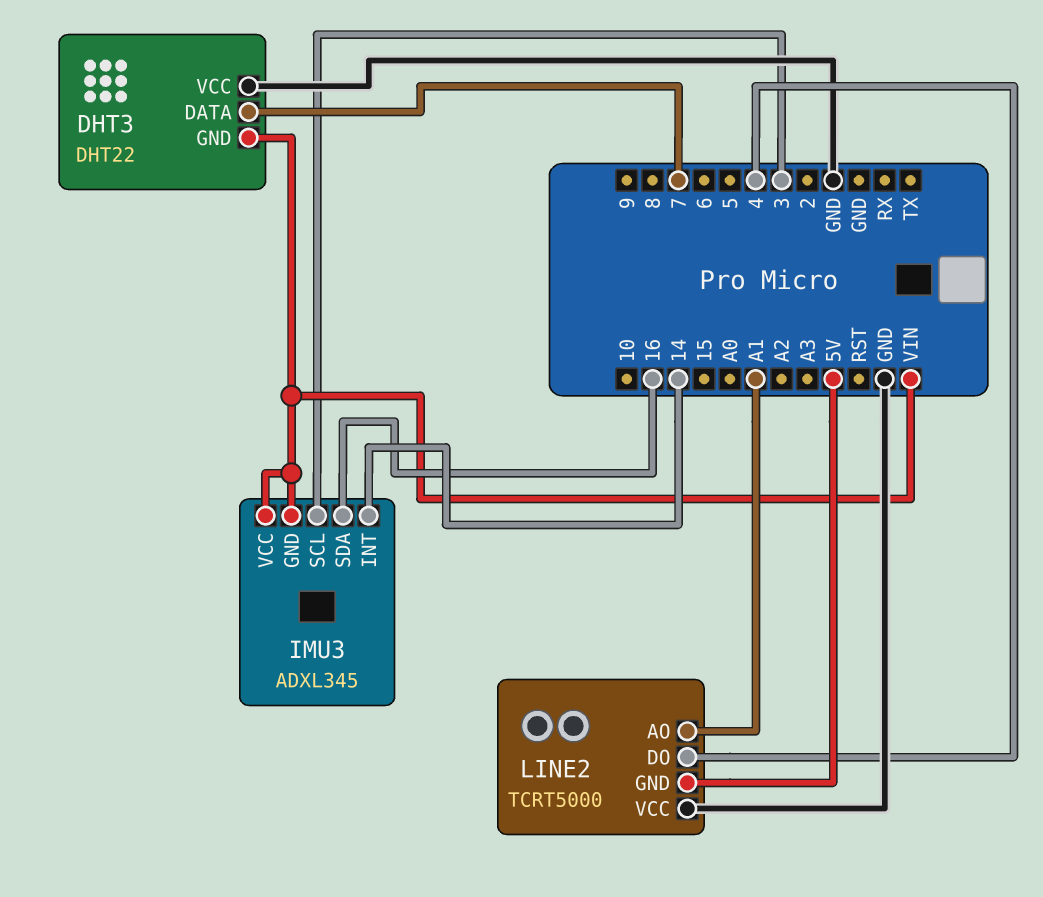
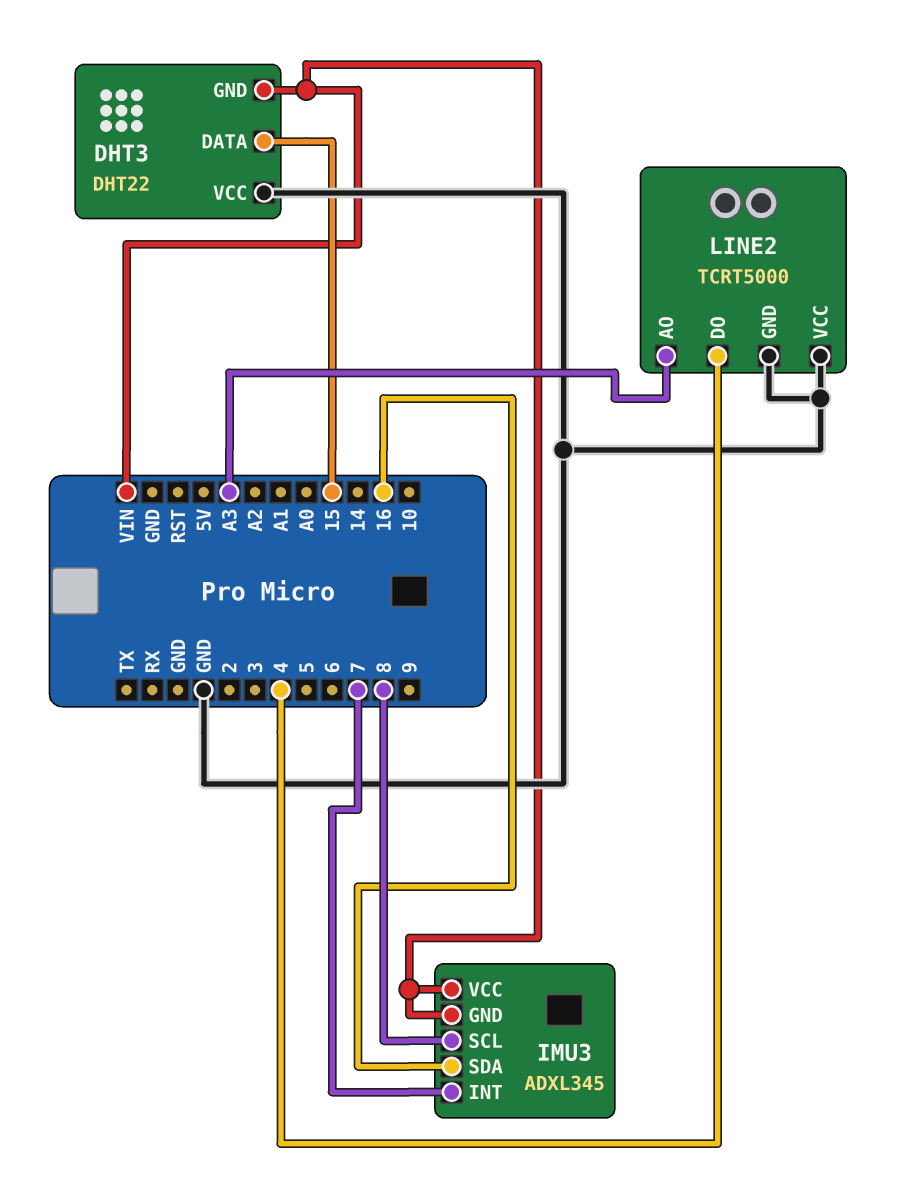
DHT3 pin DATA: 7 -> 15
IMU3 pin INT: 14 -> 7
IMU3 pin SCL: 3 -> 8
LINE2 pin AO: A1 -> A3
LINE2 pin GND: 5V -> GND

